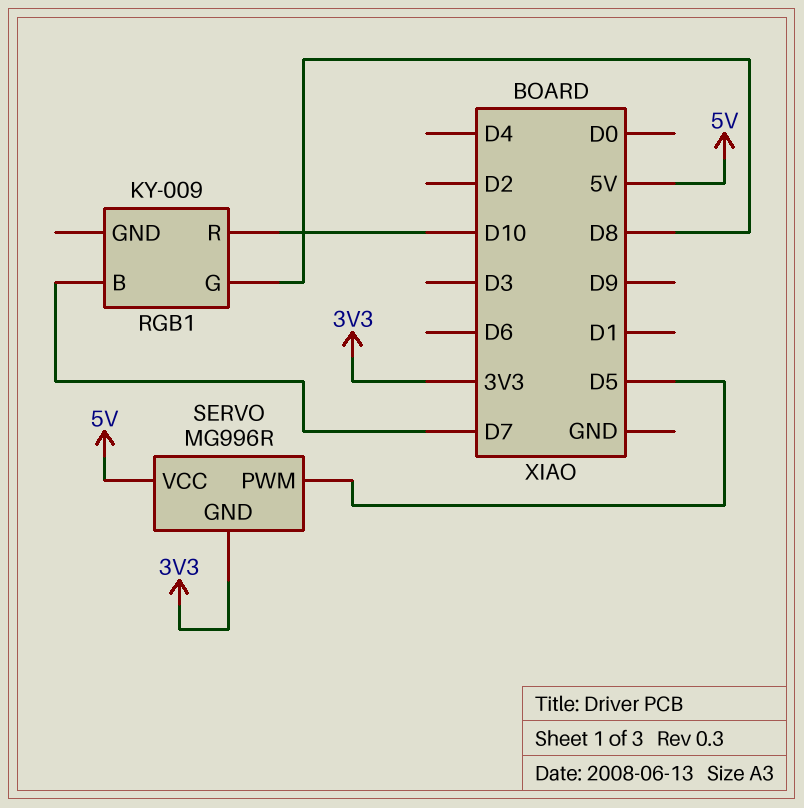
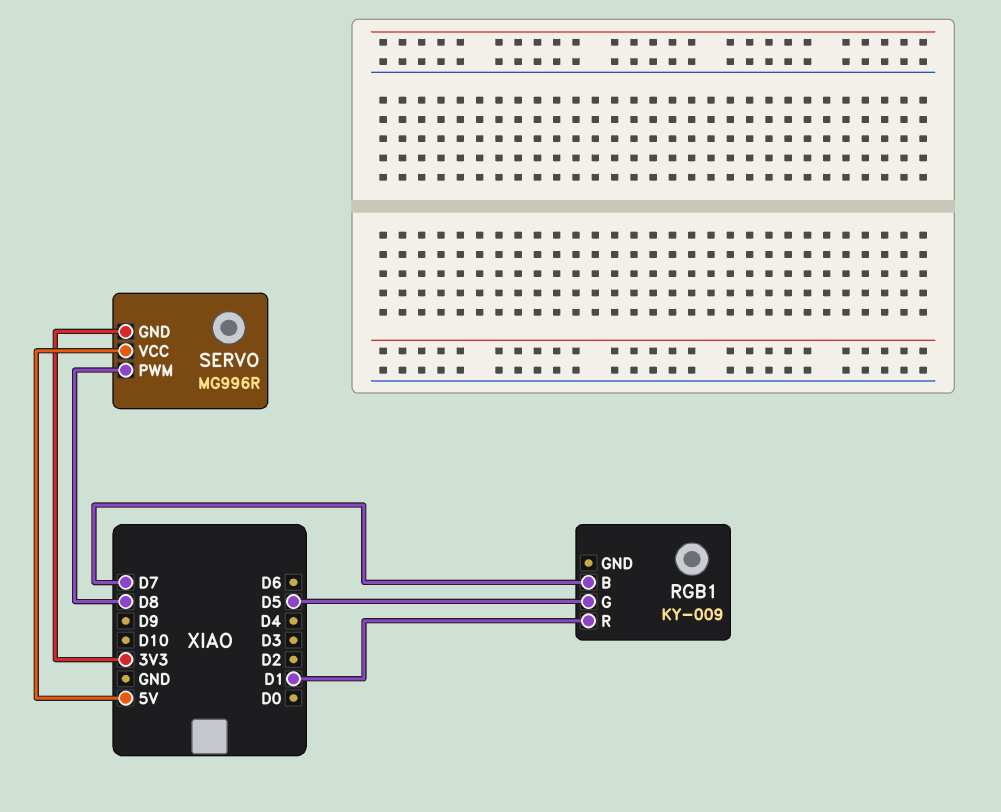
RGB1 pin G: D8 -> D5
RGB1 pin R: D10 -> D1
SERVO pin PWM: D5 -> D8

